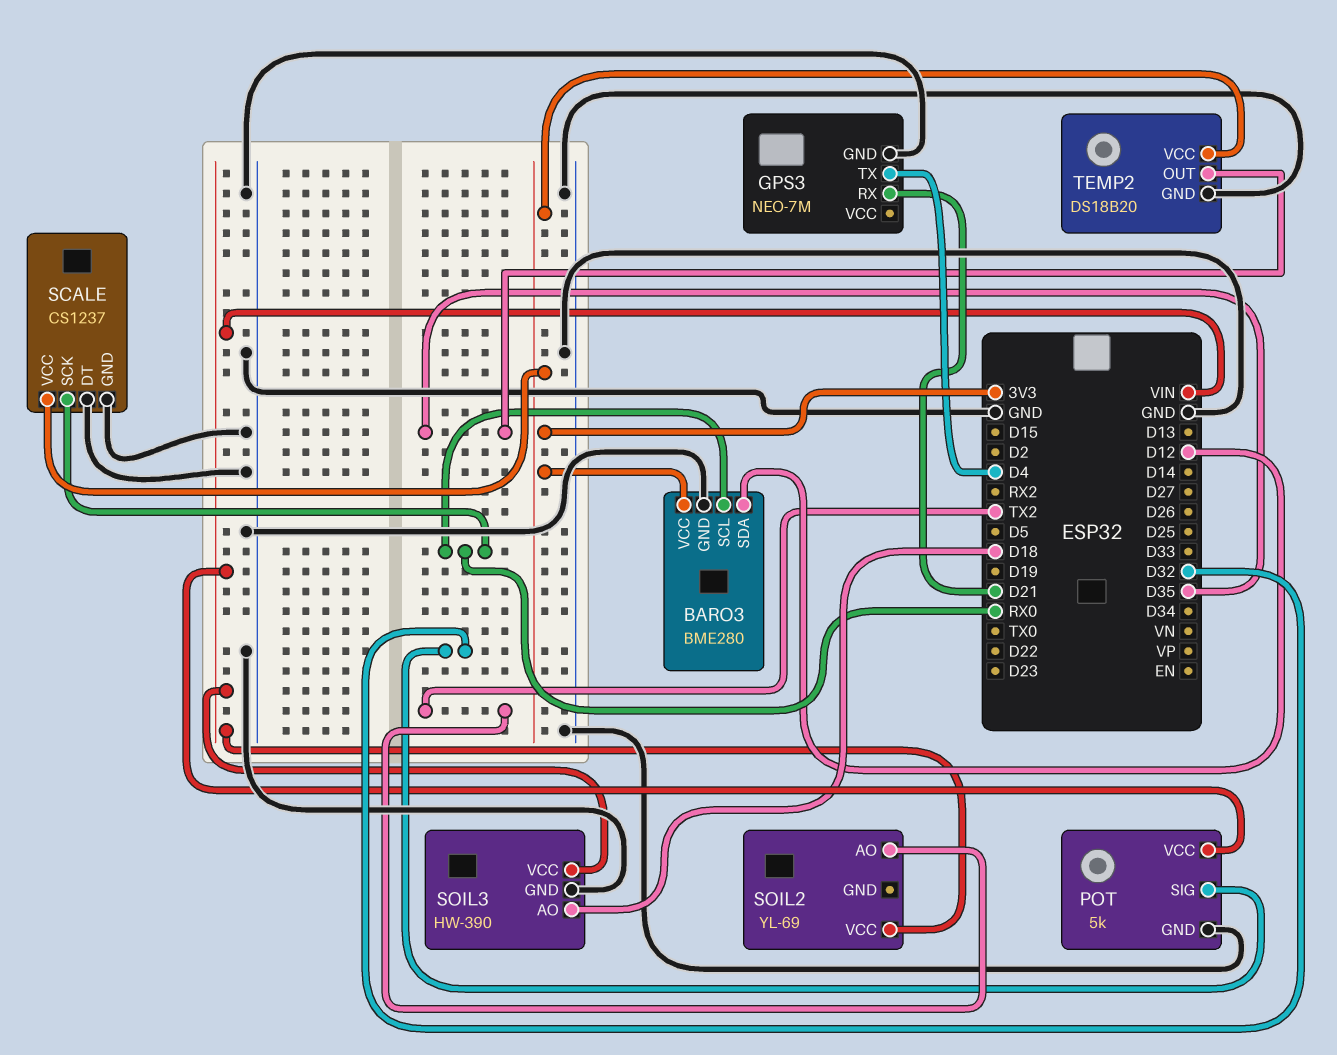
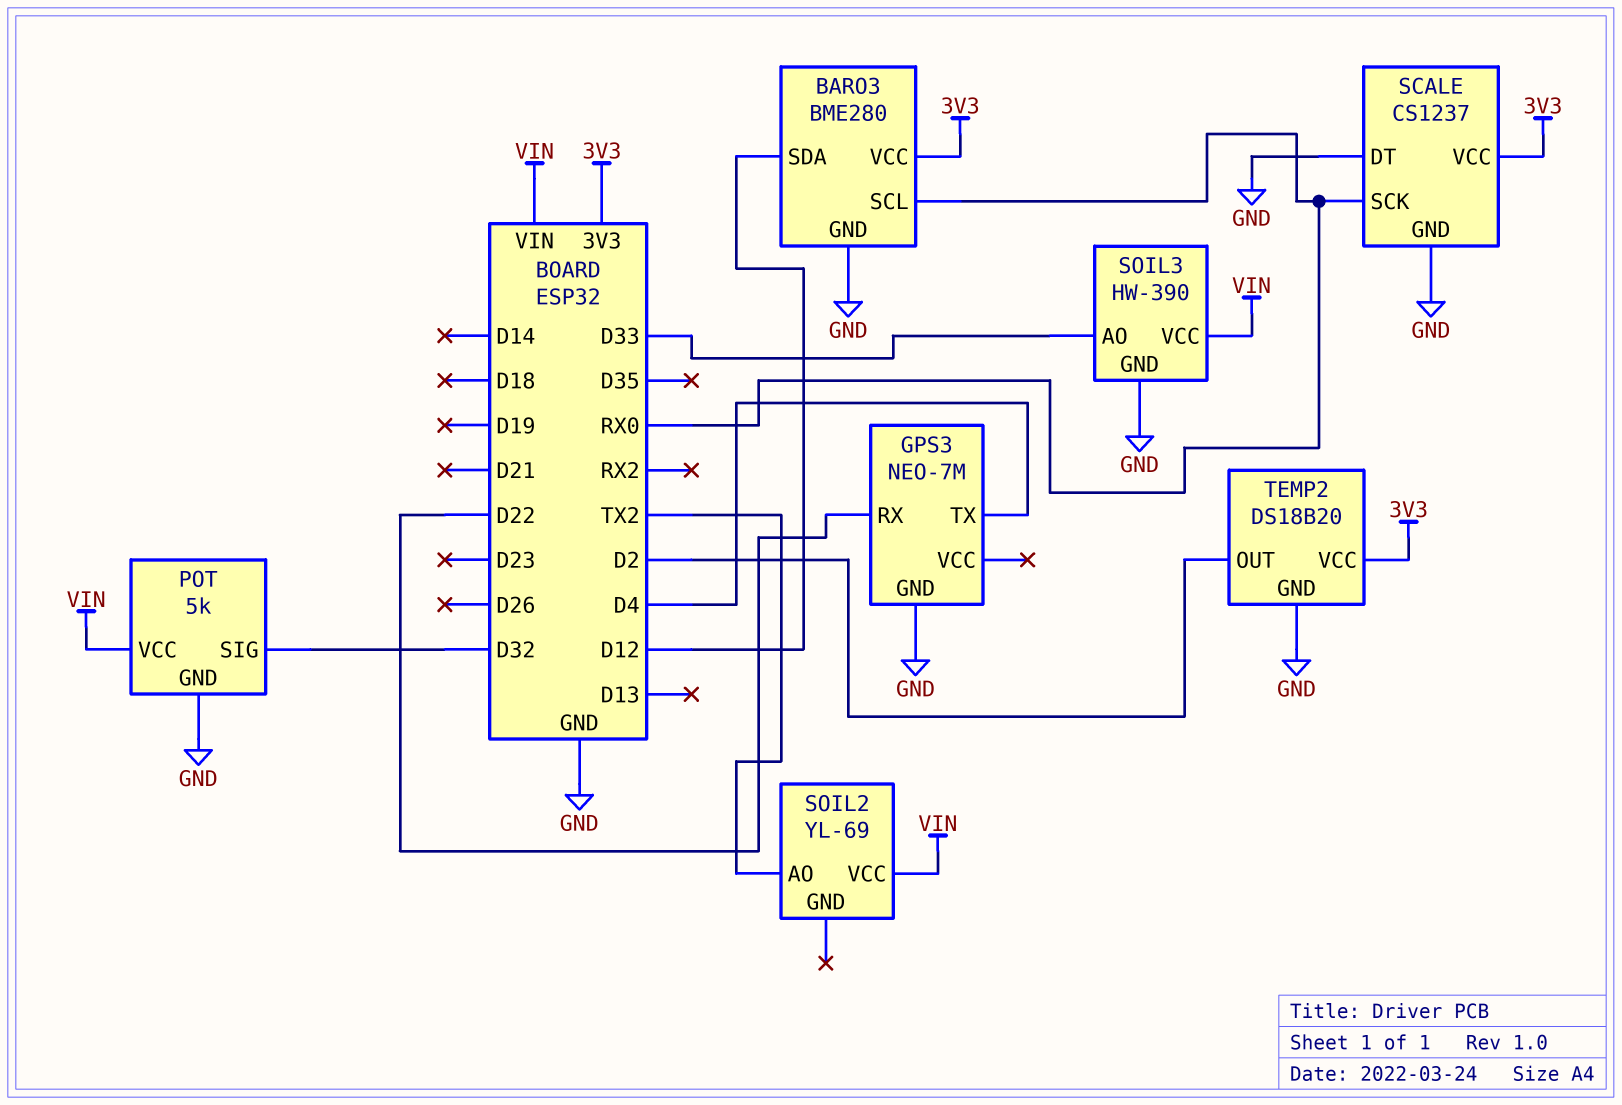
GPS3 pin RX: D21 -> D22
SOIL3 pin AO: D18 -> D33
TEMP2 pin OUT: D35 -> D2

